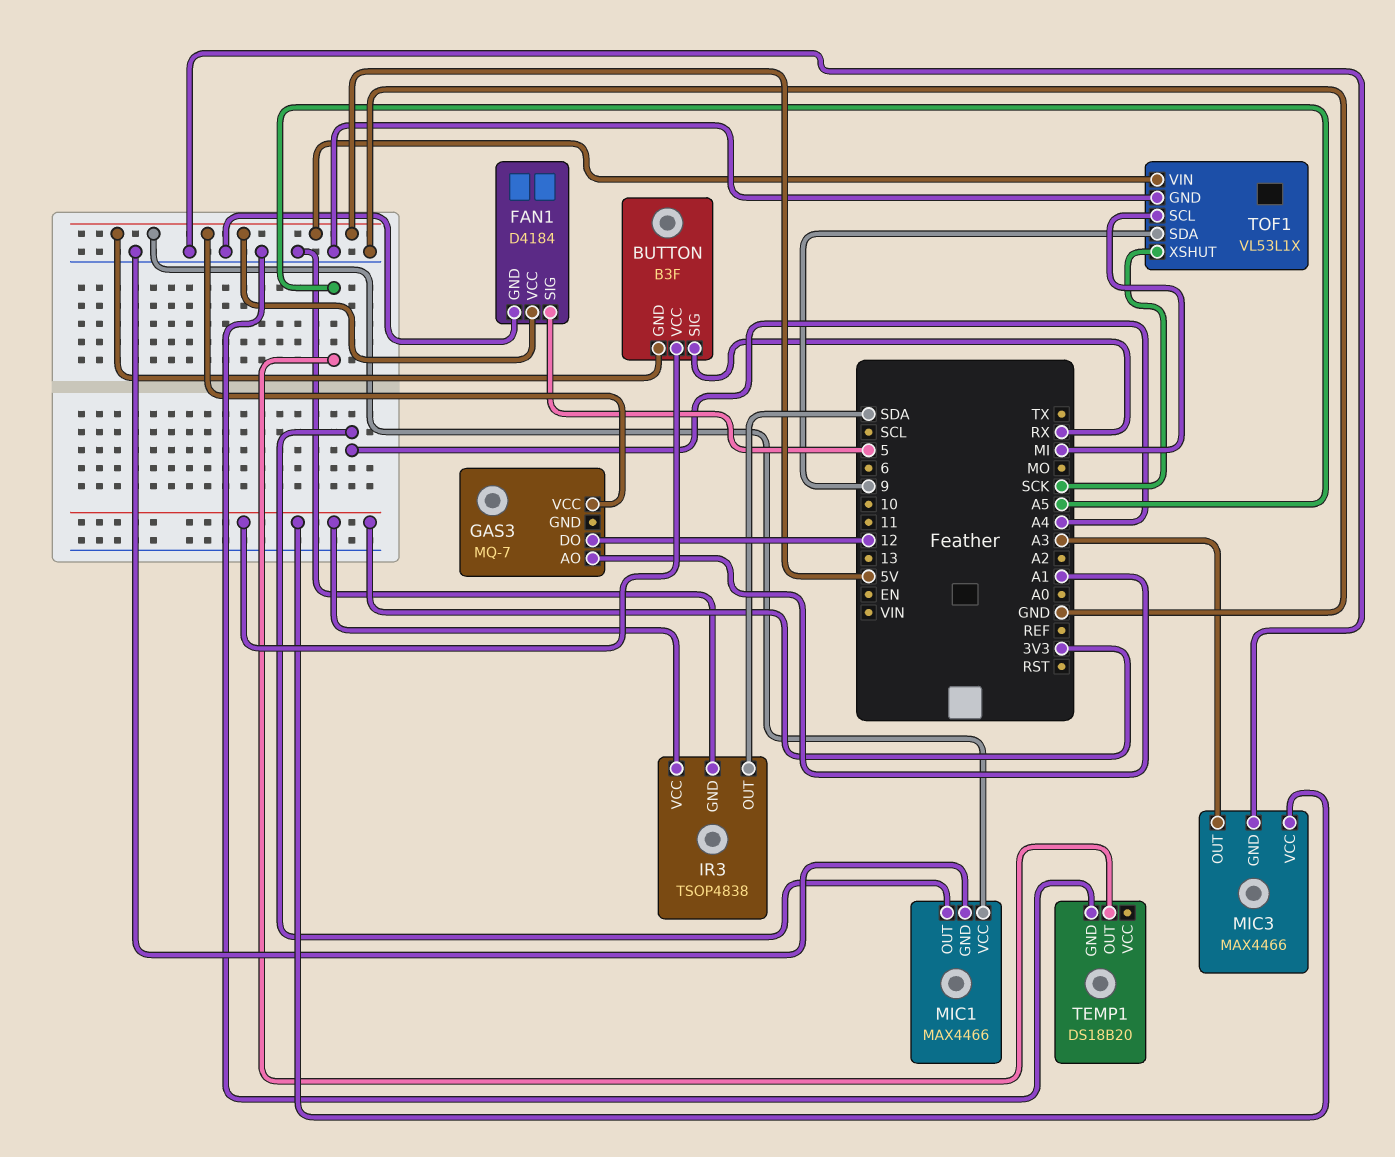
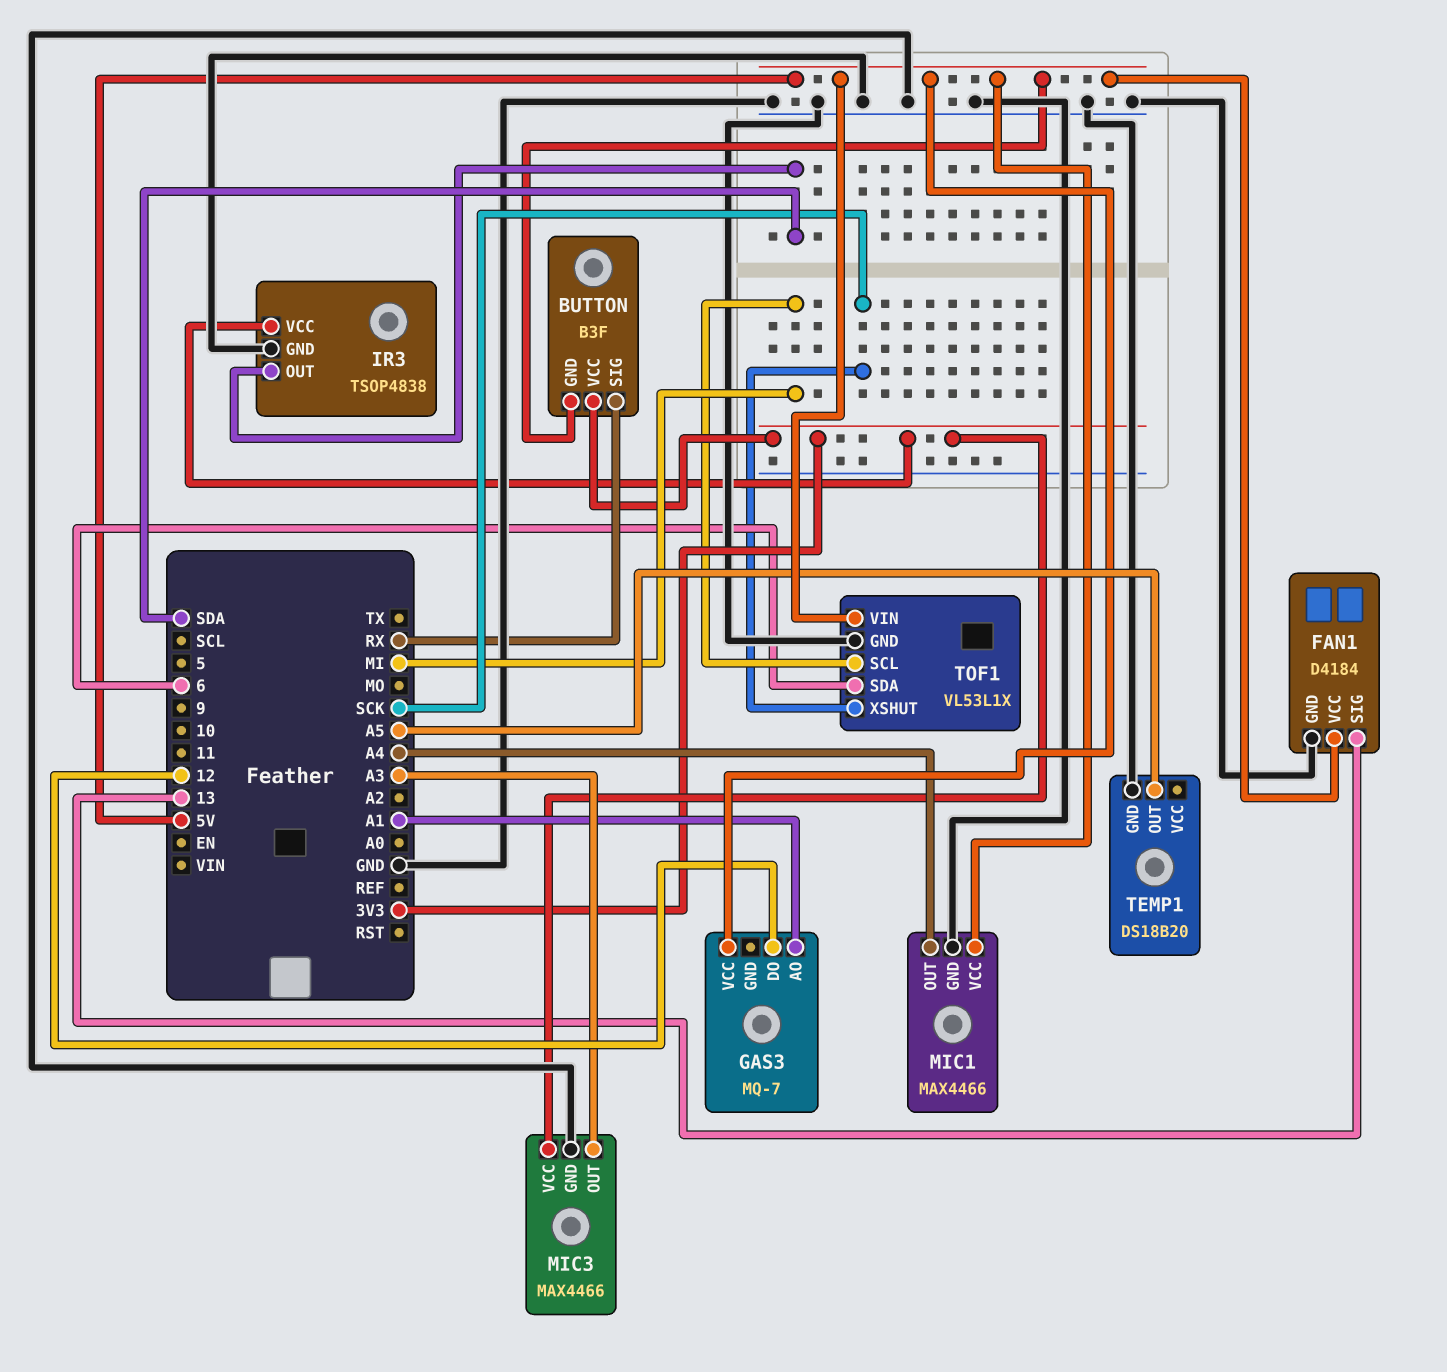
FAN1 pin SIG: 5 -> 13
TOF1 pin SDA: 9 -> 6

